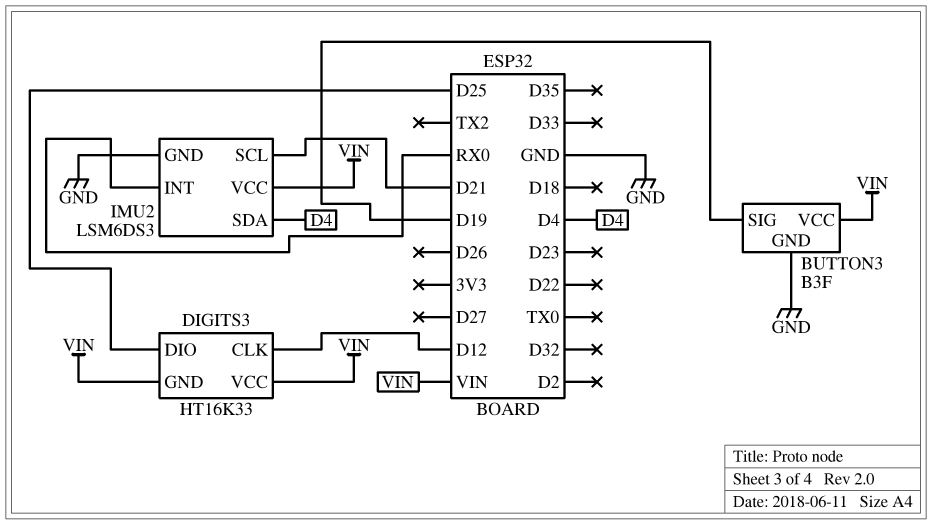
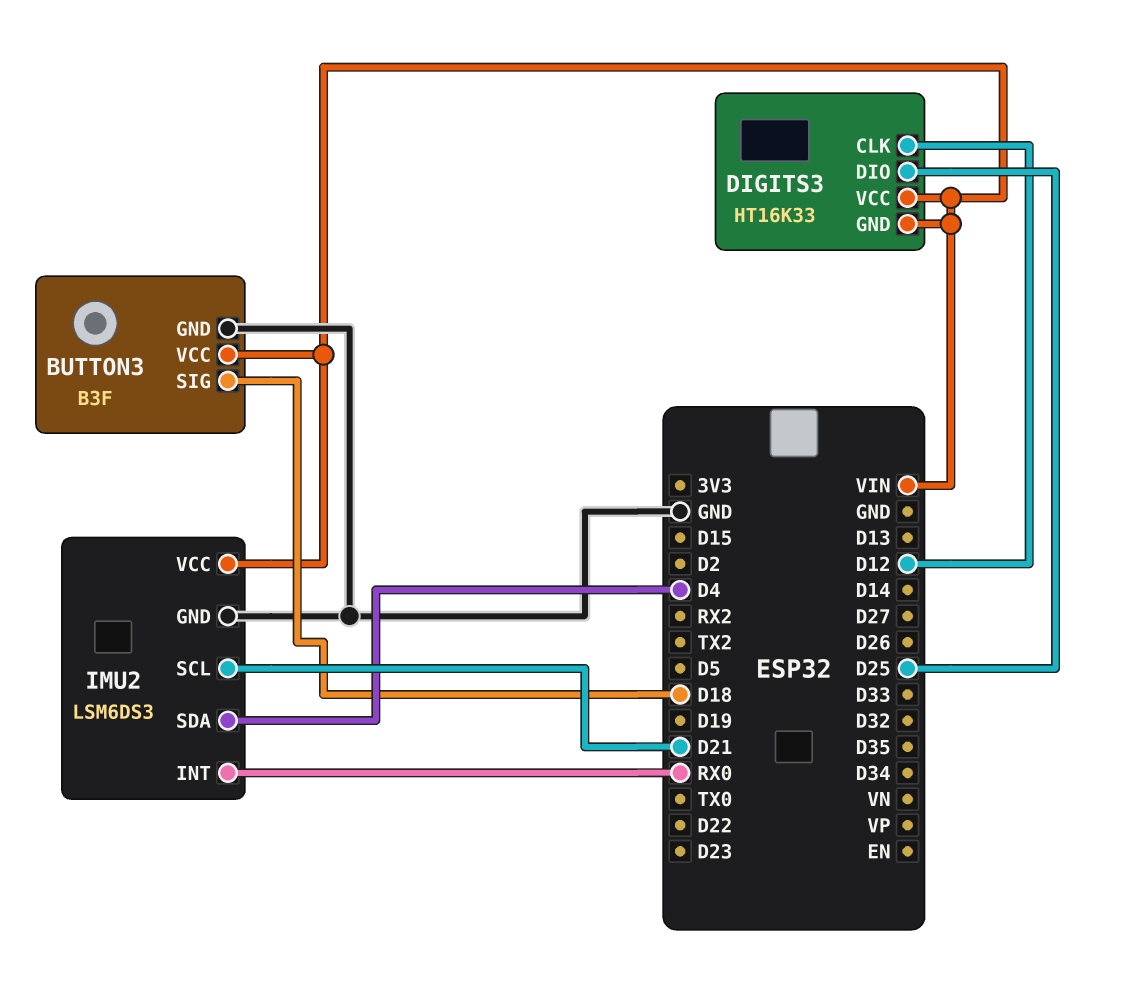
BUTTON3 pin SIG: D19 -> D18

